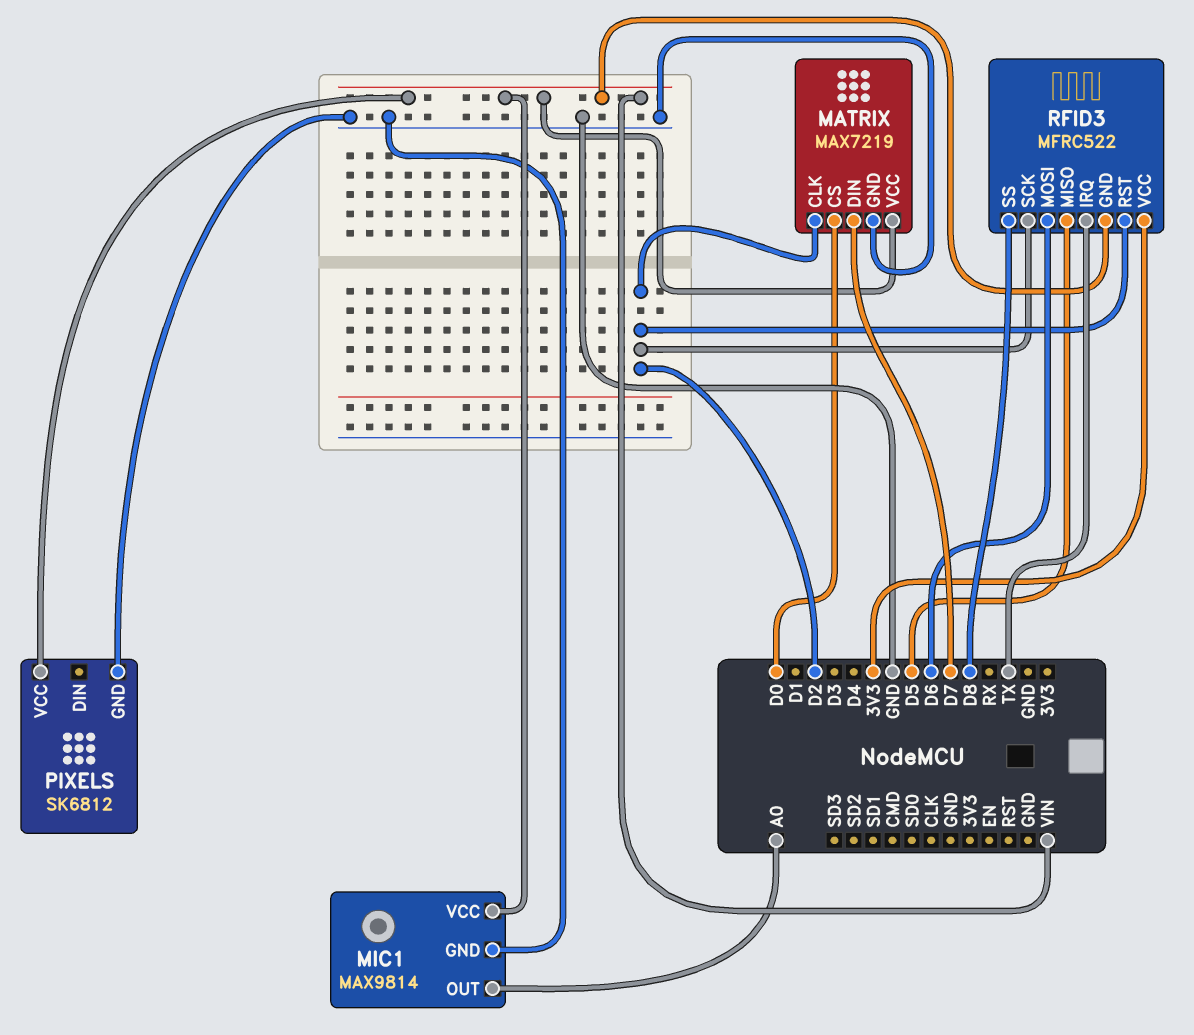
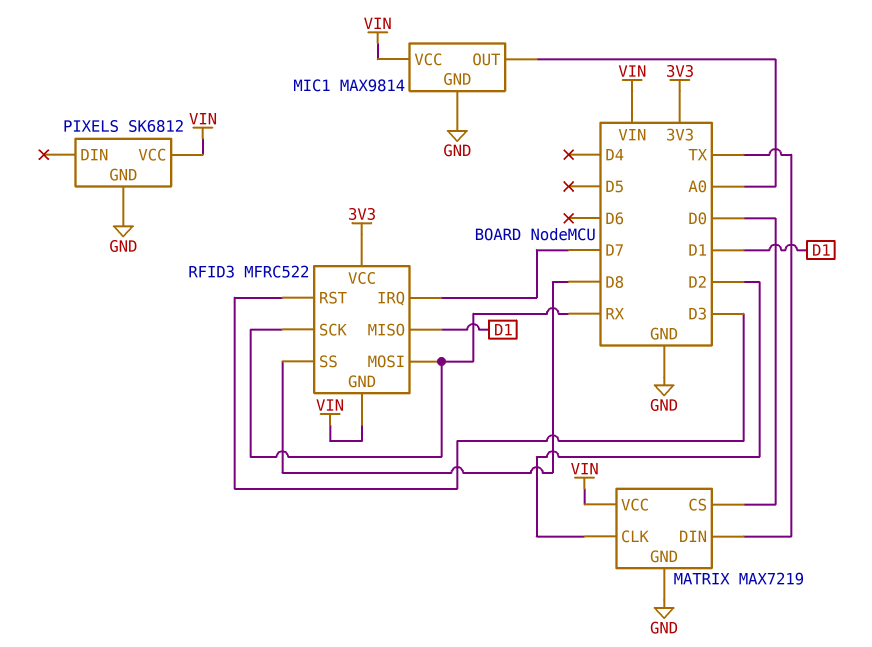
MATRIX pin DIN: D7 -> TX
RFID3 pin IRQ: TX -> D7
RFID3 pin MISO: D5 -> D1
RFID3 pin MOSI: D6 -> RX
RFID3 pin RST: D2 -> D3
RFID3 pin SCK: D2 -> RX

